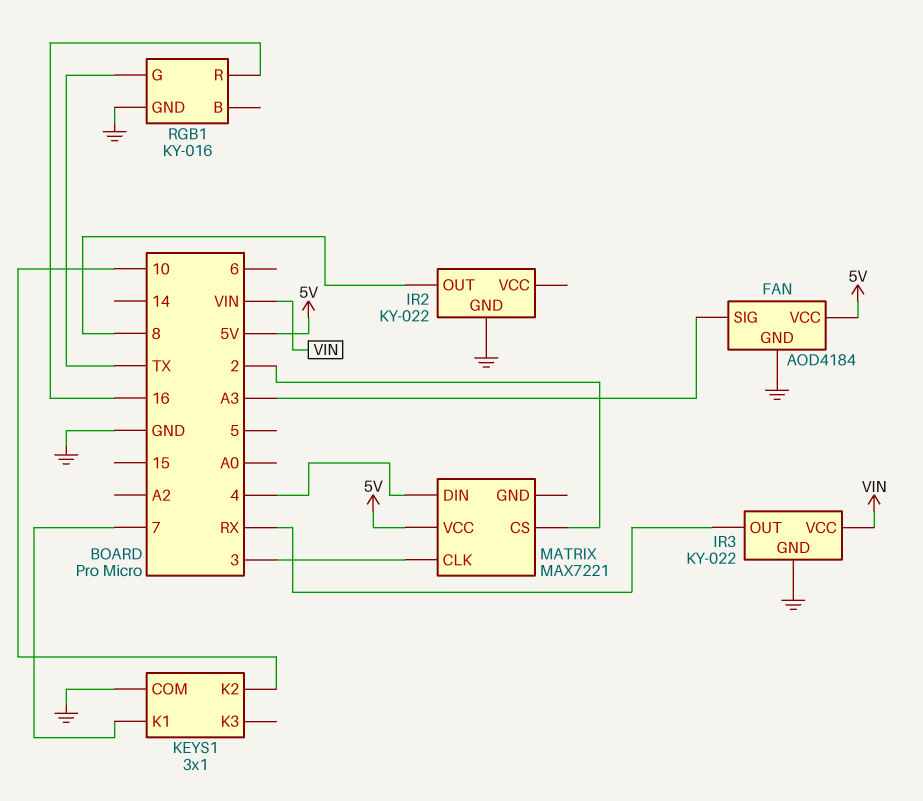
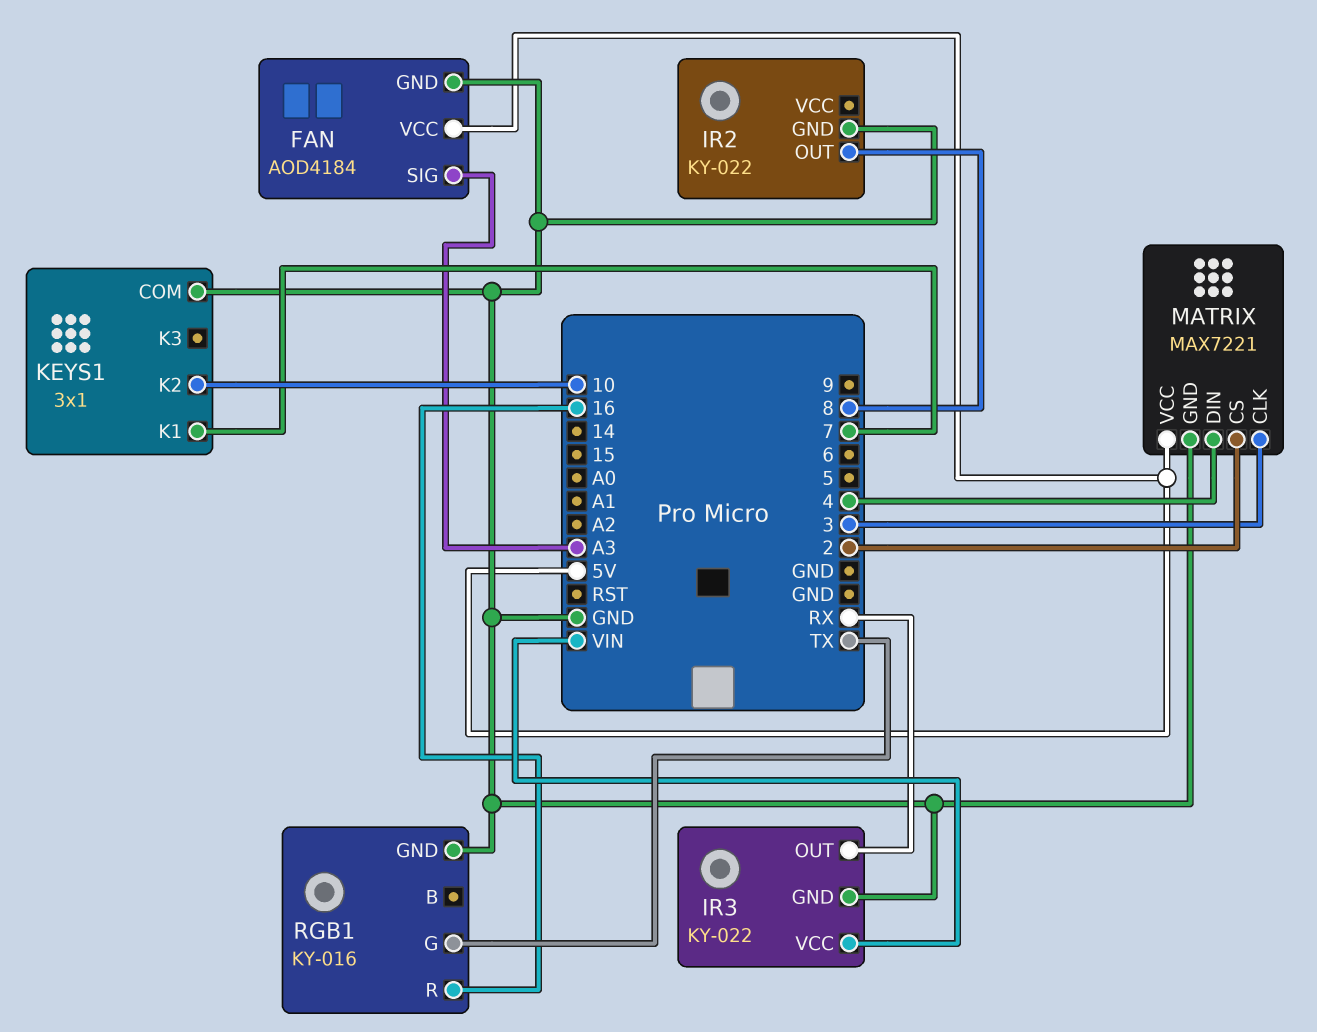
MATRIX pin GND: none -> GND

